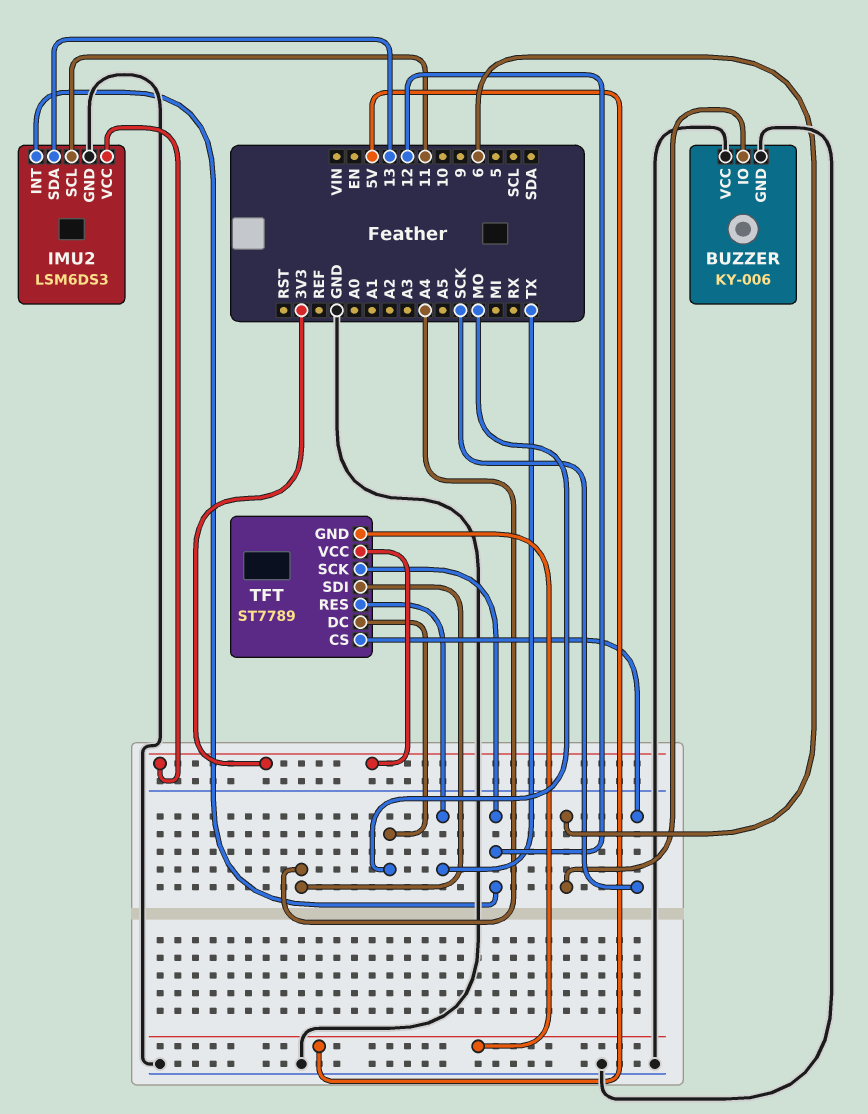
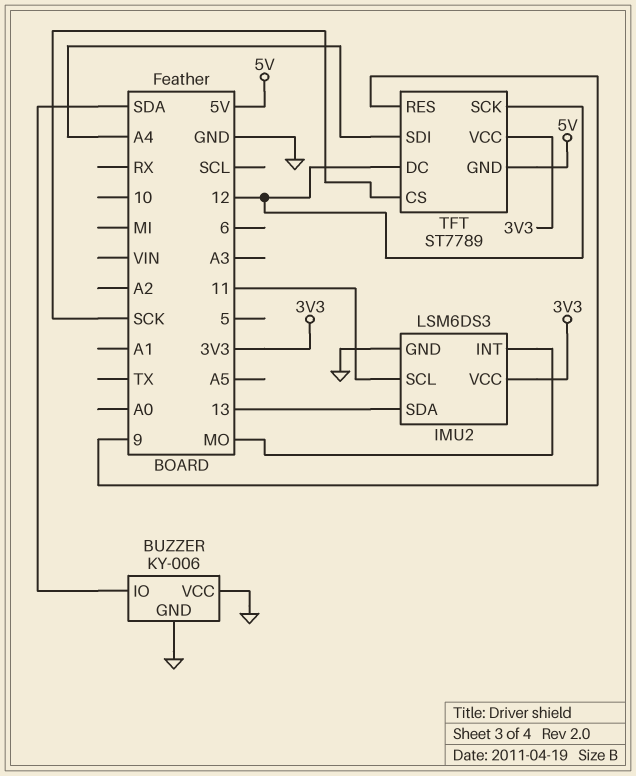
BUZZER pin IO: 6 -> SDA
IMU2 pin INT: 12 -> MO
TFT pin DC: MO -> 12
TFT pin RES: TX -> 9

